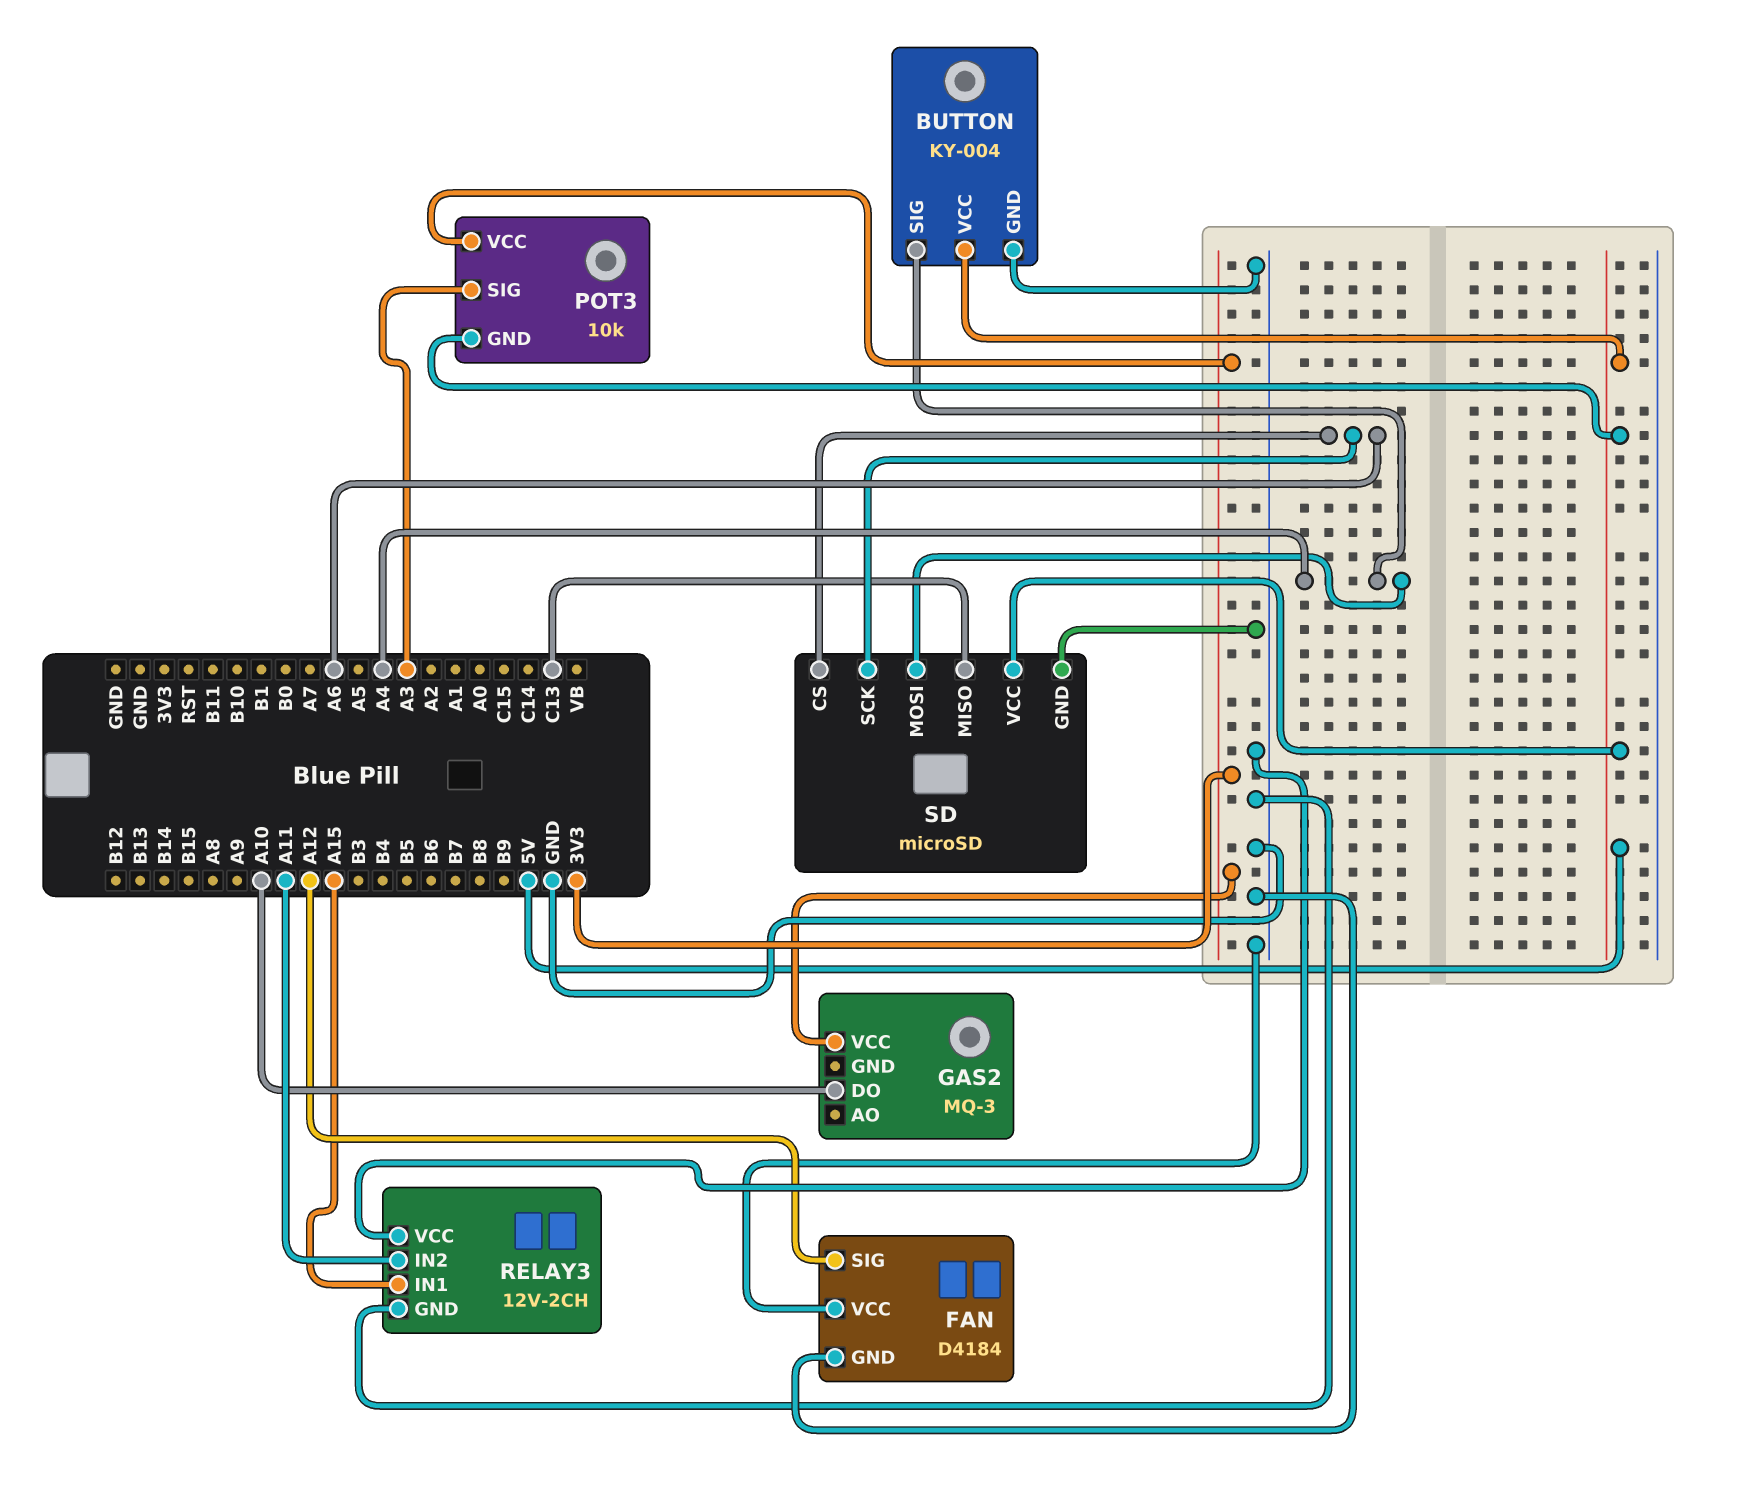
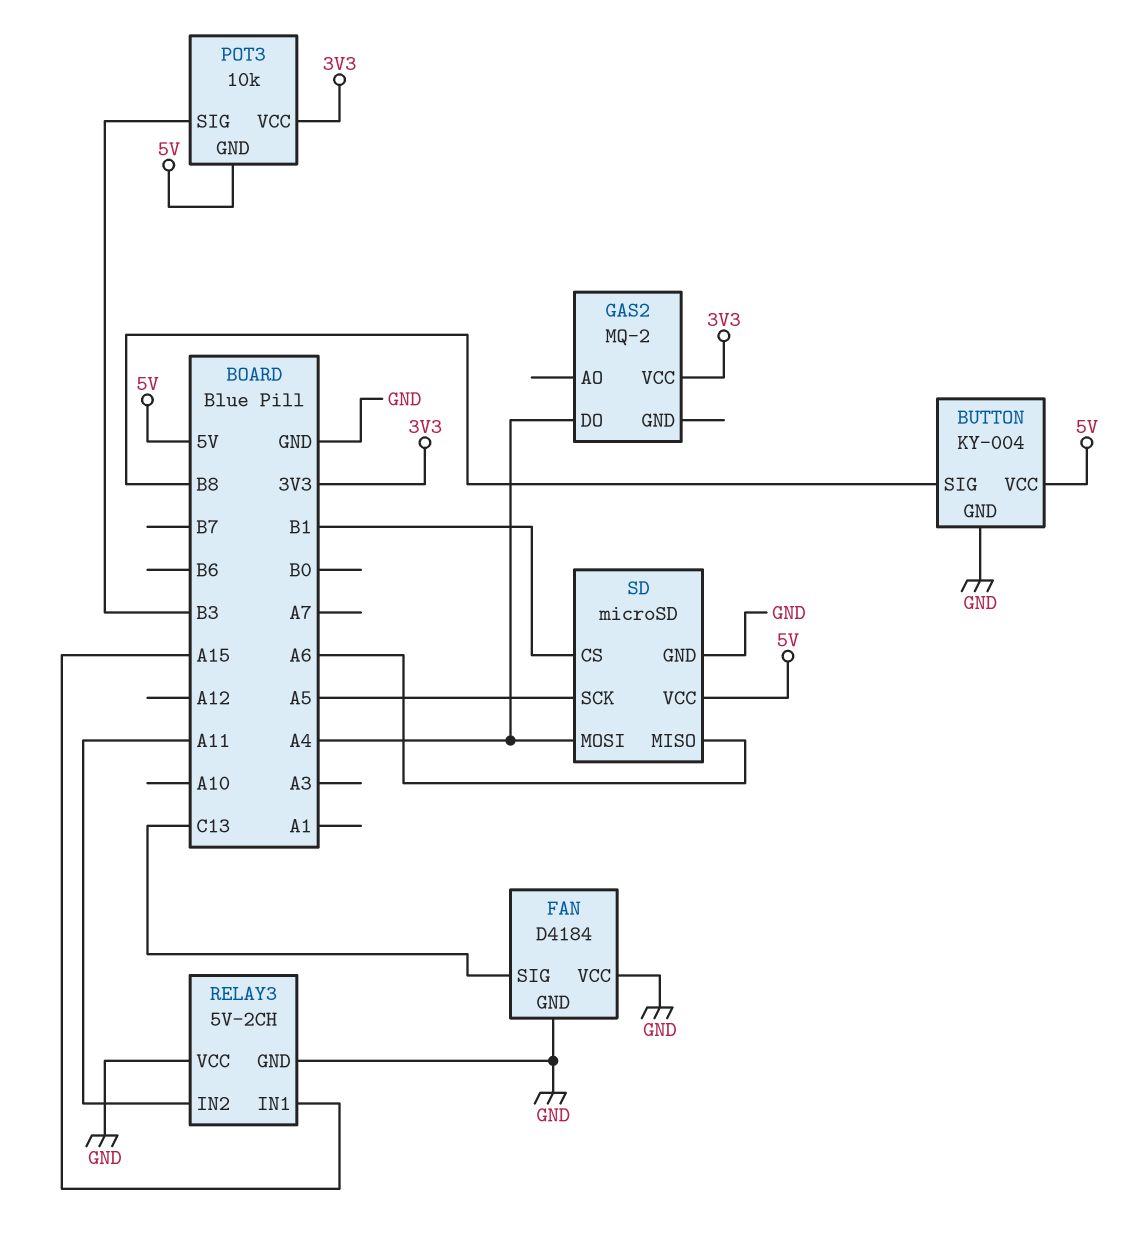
BUTTON pin SIG: A4 -> B8
FAN pin SIG: A12 -> C13
GAS2: MQ-3 -> MQ-2
GAS2 pin DO: A10 -> A4
POT3 pin SIG: A3 -> B3
RELAY3: 12V-2CH -> 5V-2CH
SD pin CS: A6 -> B1
SD pin MISO: C13 -> A6
SD pin SCK: A6 -> A5

